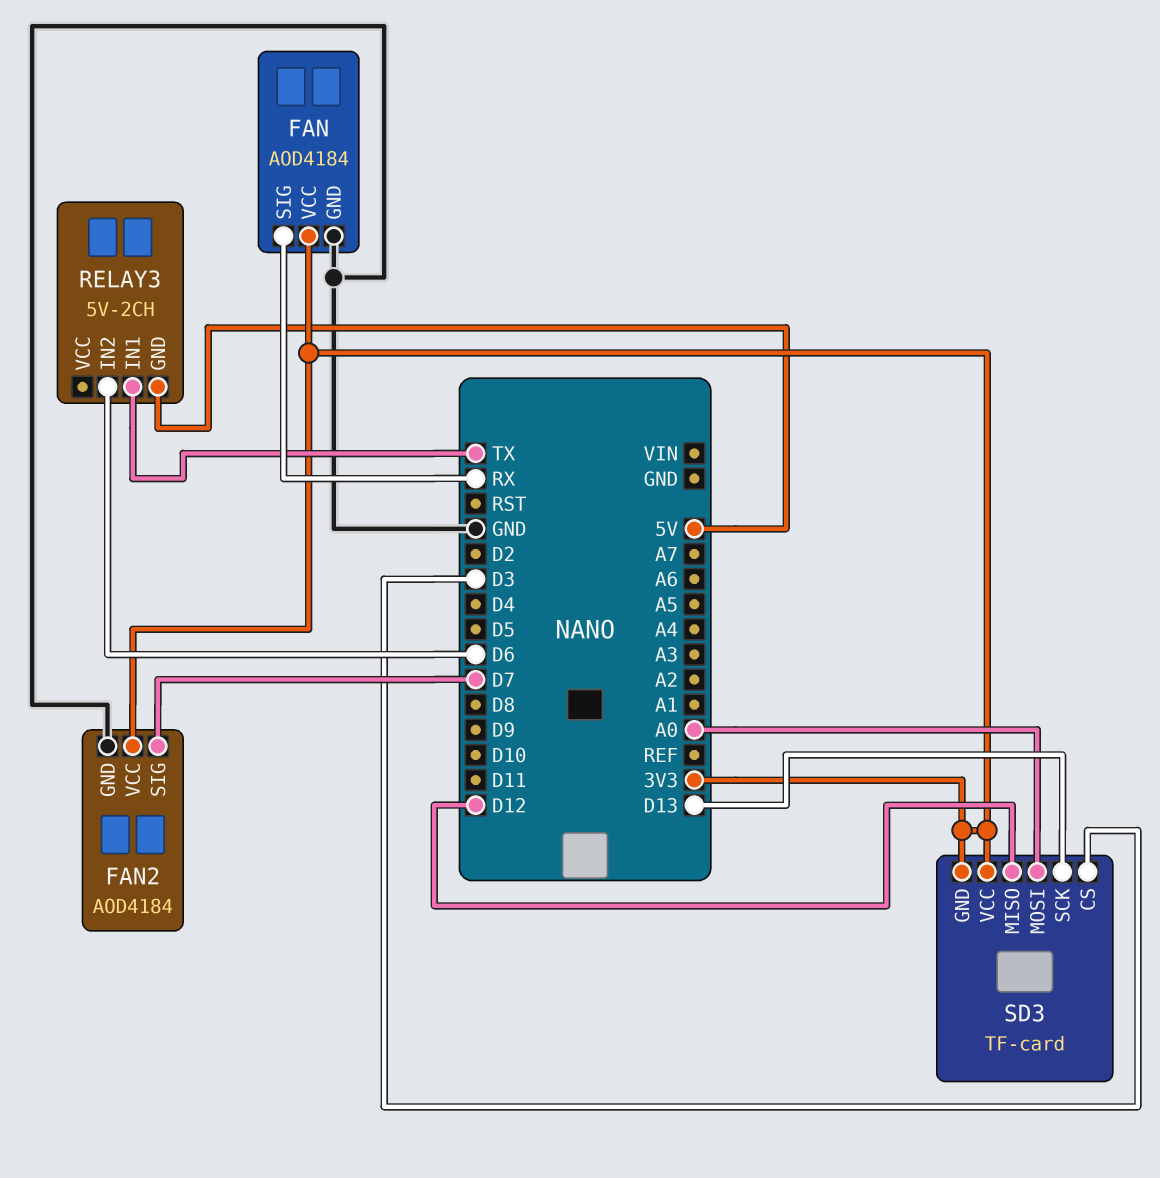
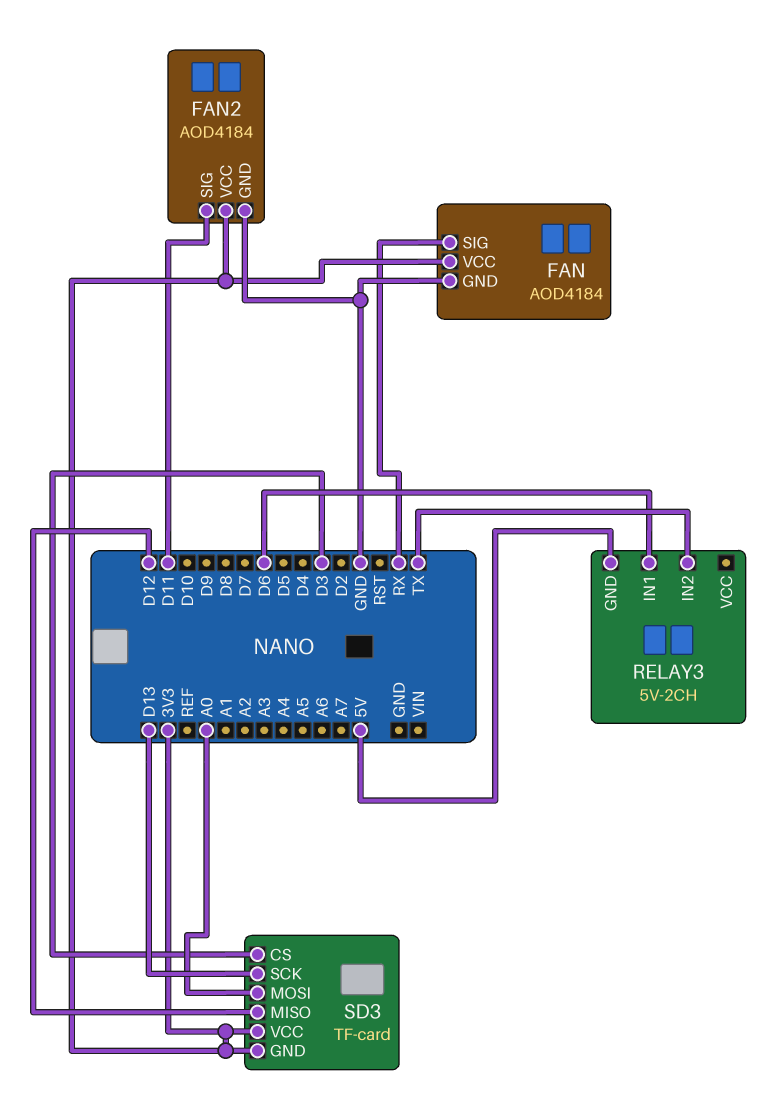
FAN2 pin SIG: D7 -> D11
RELAY3 pin IN1: TX -> D6
RELAY3 pin IN2: D6 -> TX

